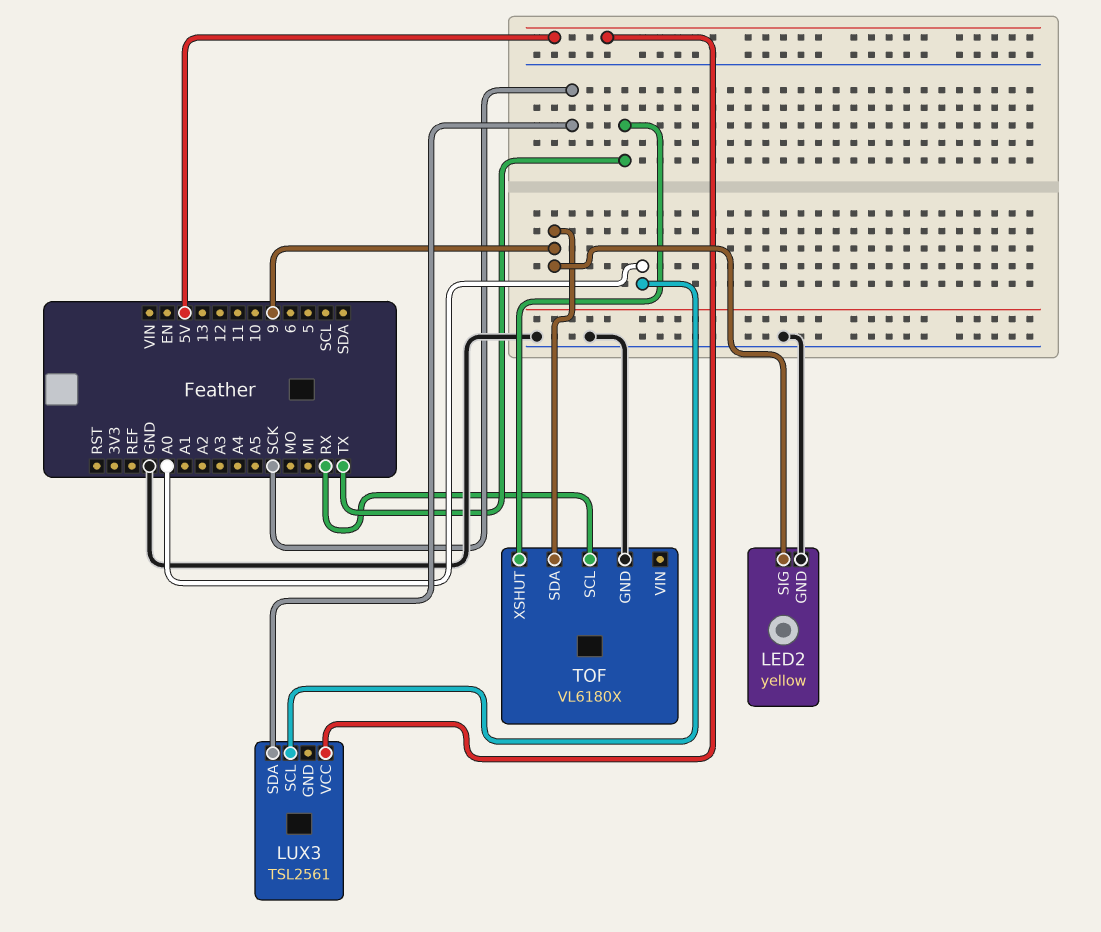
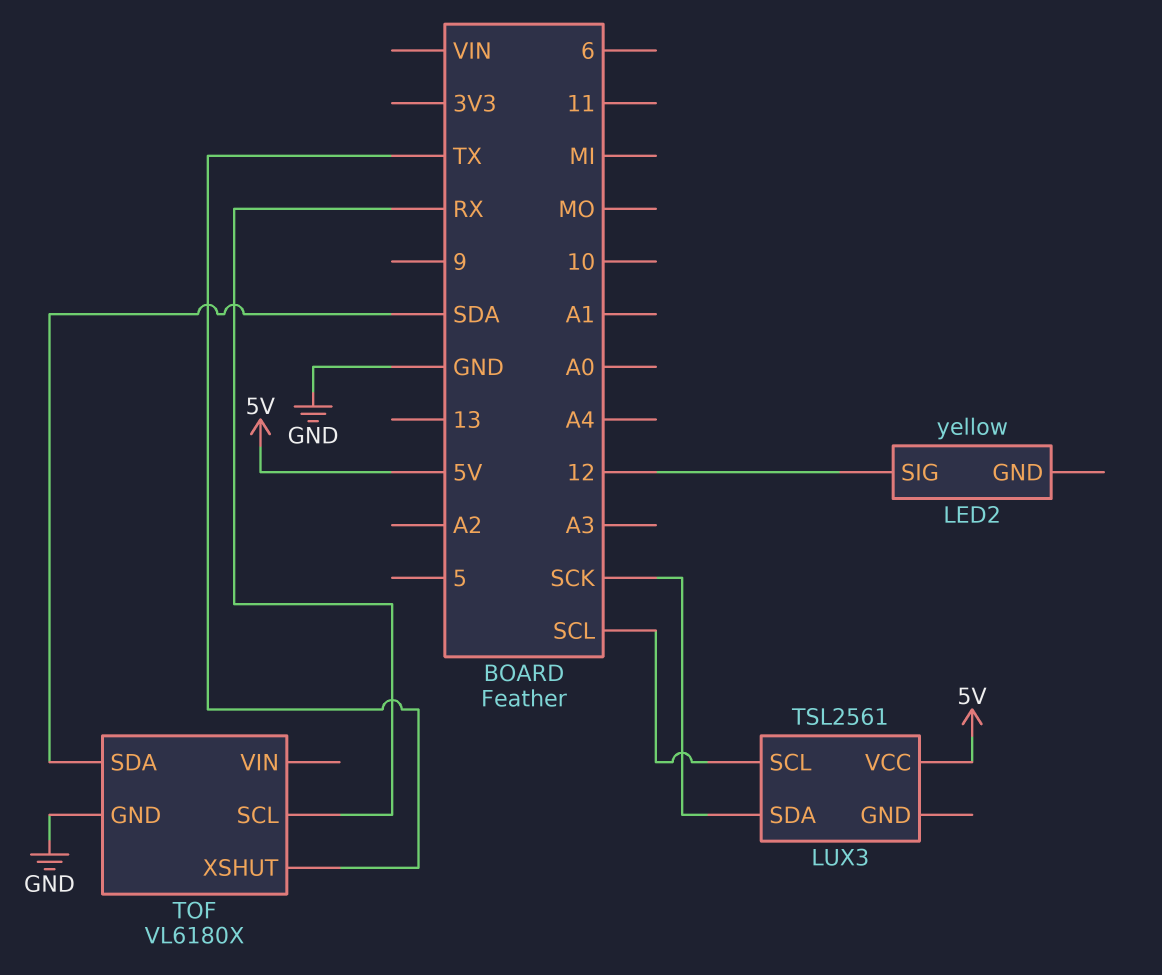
LED2 pin GND: GND -> none
LED2 pin SIG: 9 -> 12
LUX3 pin SCL: A0 -> SCL
TOF pin SDA: 9 -> SDA

